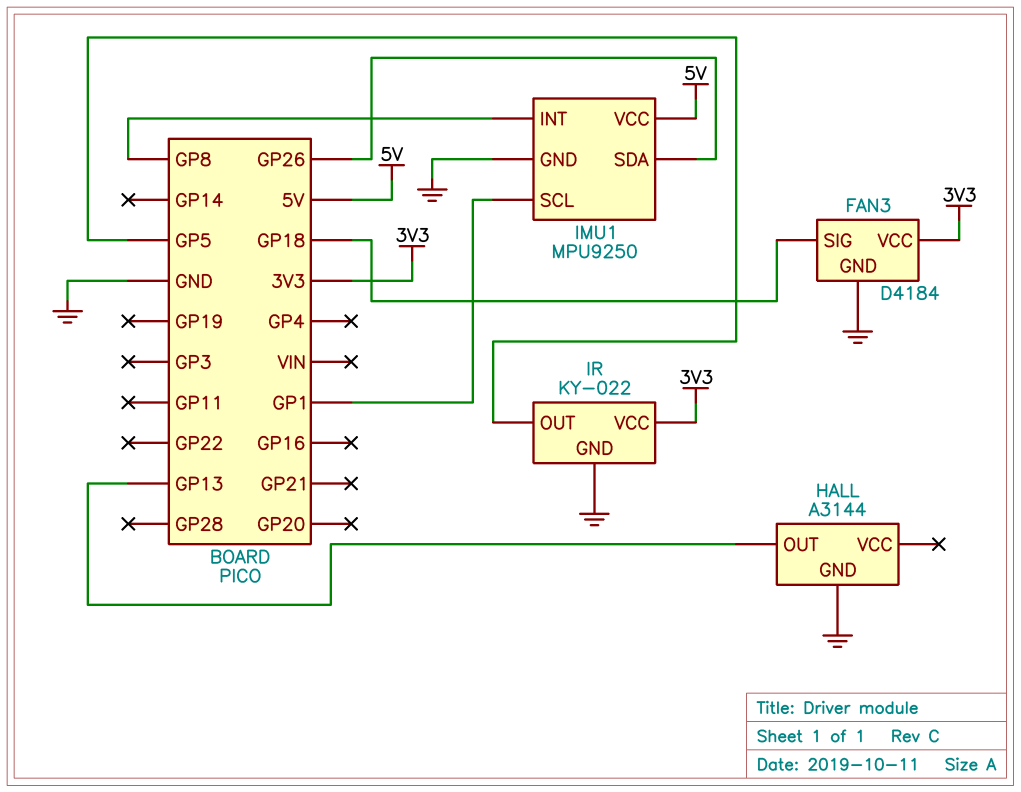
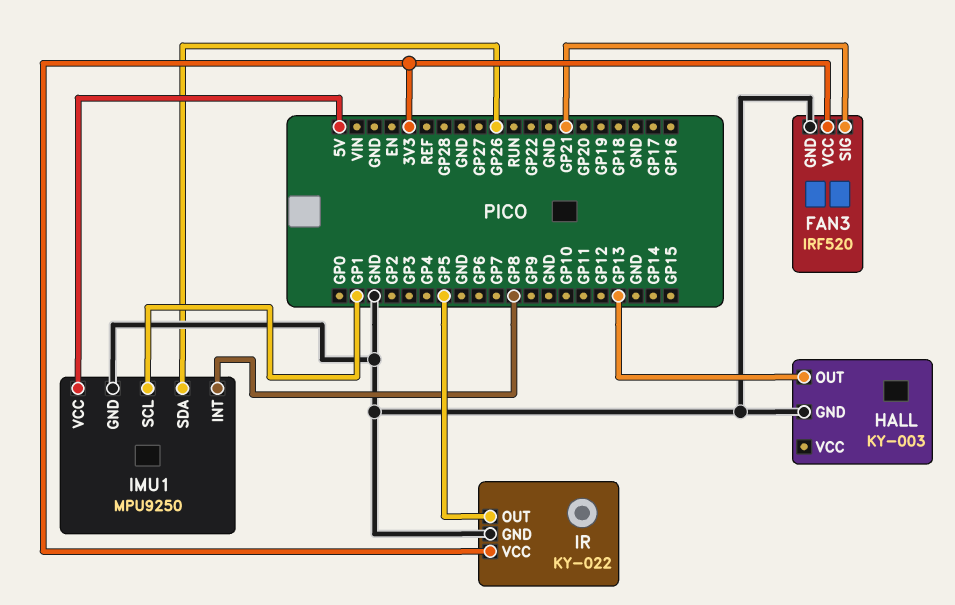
FAN3: D4184 -> IRF520
FAN3 pin SIG: GP18 -> GP21
HALL: A3144 -> KY-003

